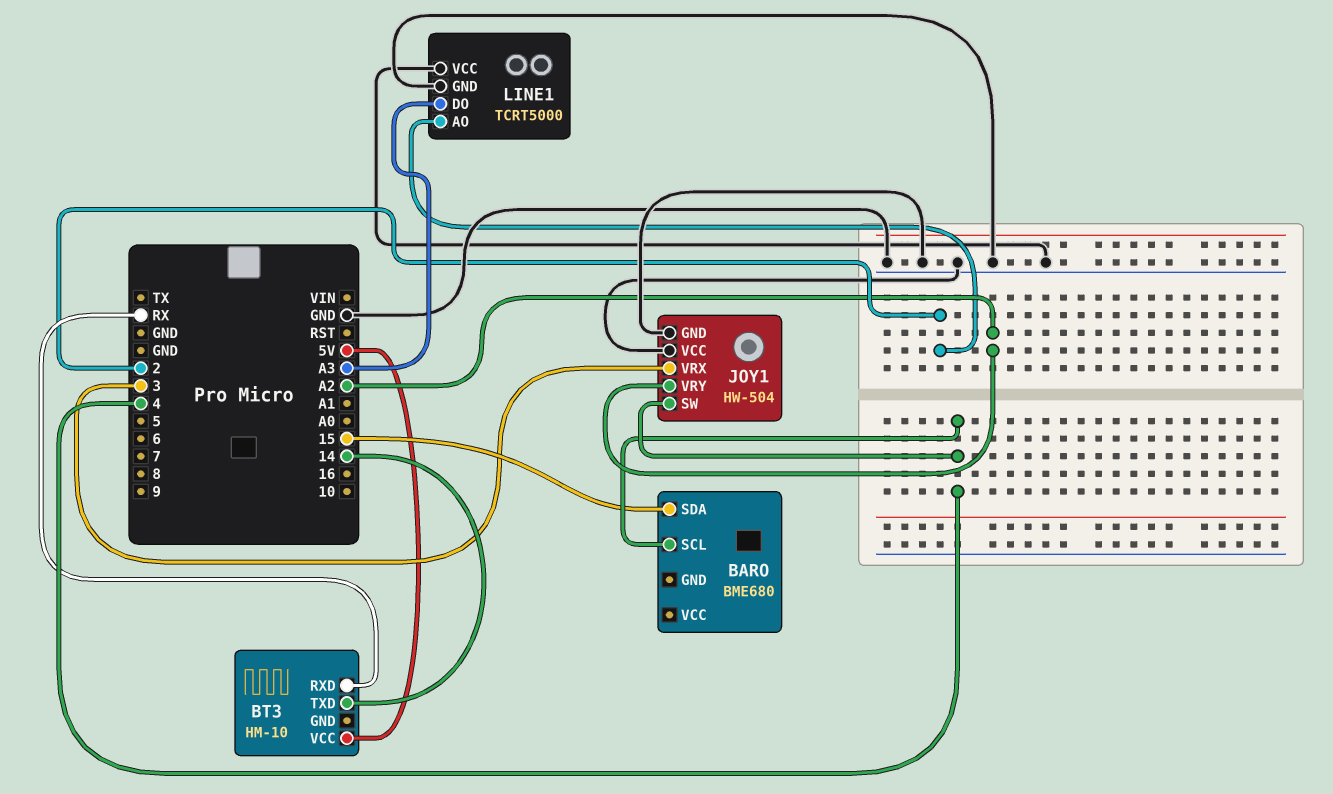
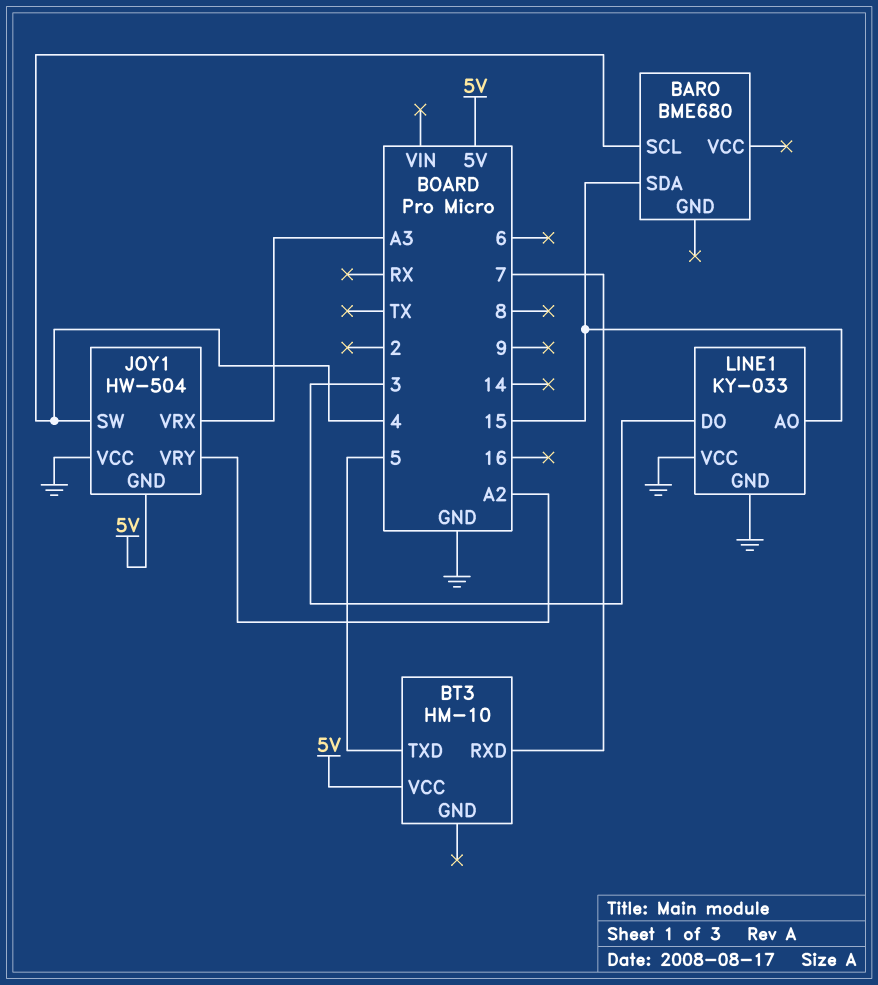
BT3 pin RXD: RX -> 7
BT3 pin TXD: 14 -> 5
JOY1 pin GND: GND -> 5V
JOY1 pin VRX: 3 -> A3
LINE1: TCRT5000 -> KY-033
LINE1 pin AO: 2 -> 15
LINE1 pin DO: A3 -> 3

